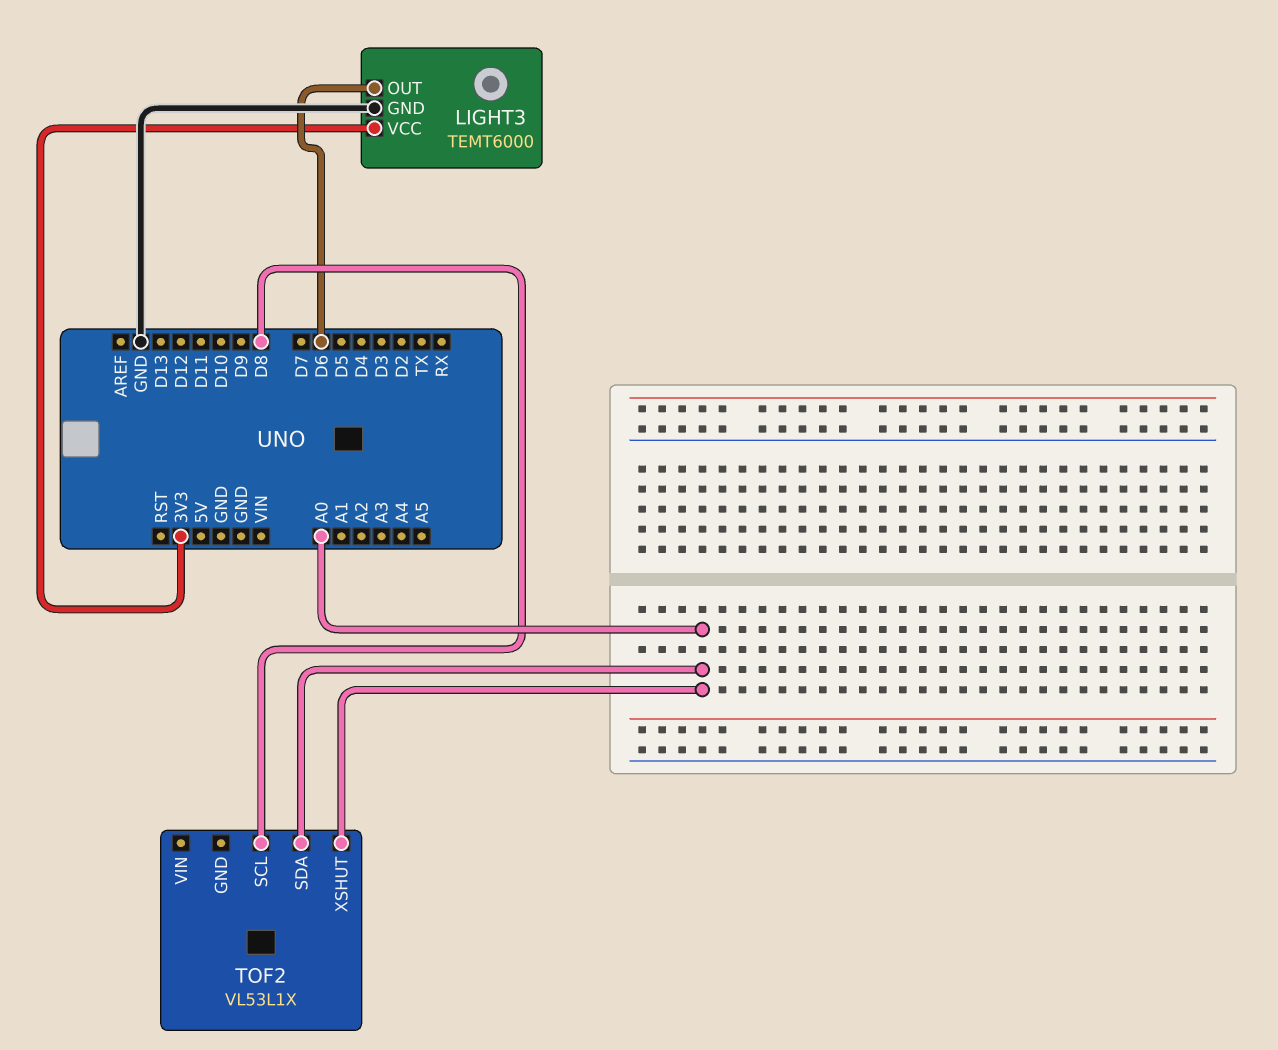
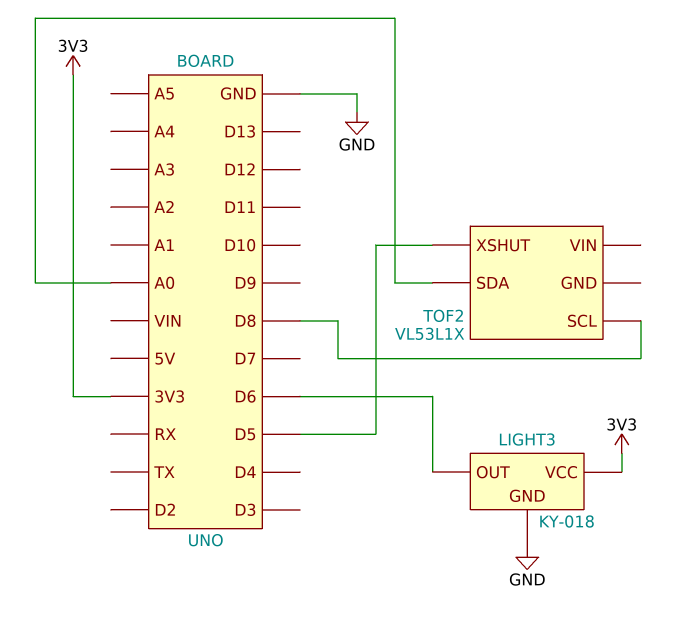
LIGHT3: TEMT6000 -> KY-018
TOF2 pin XSHUT: A0 -> D5

